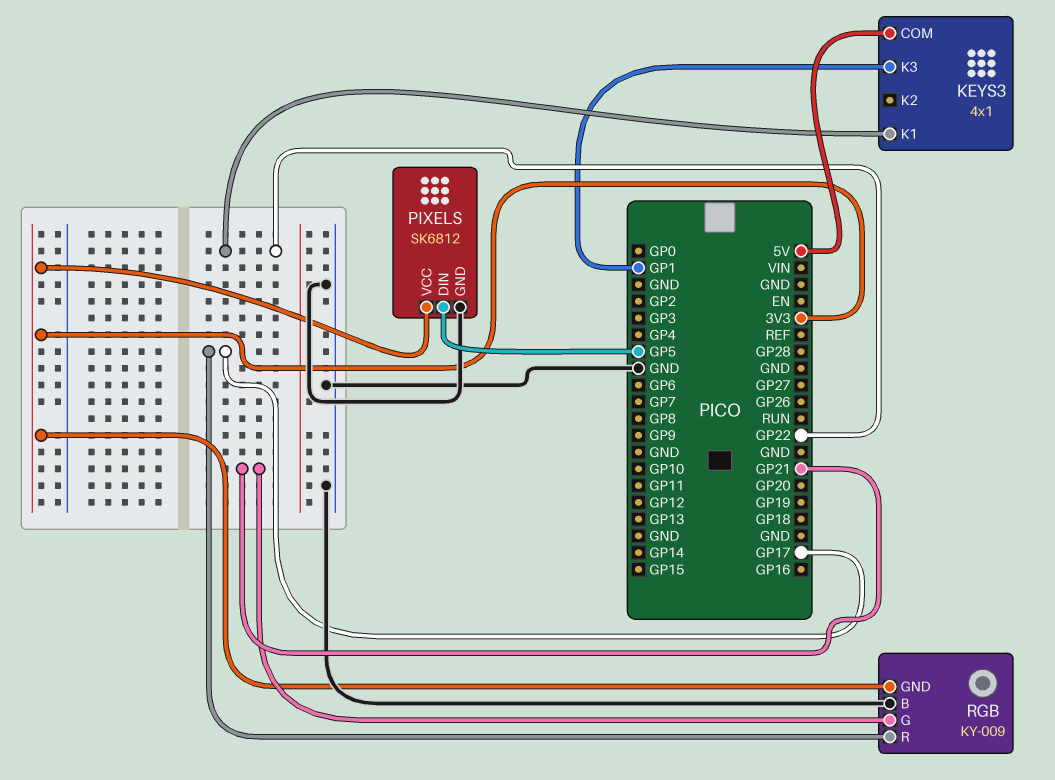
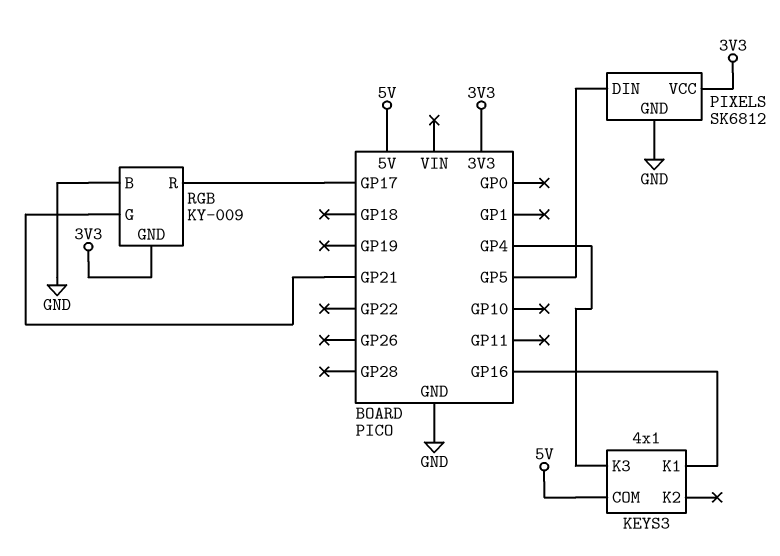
KEYS3 pin K1: GP22 -> GP16
KEYS3 pin K3: GP1 -> GP4

